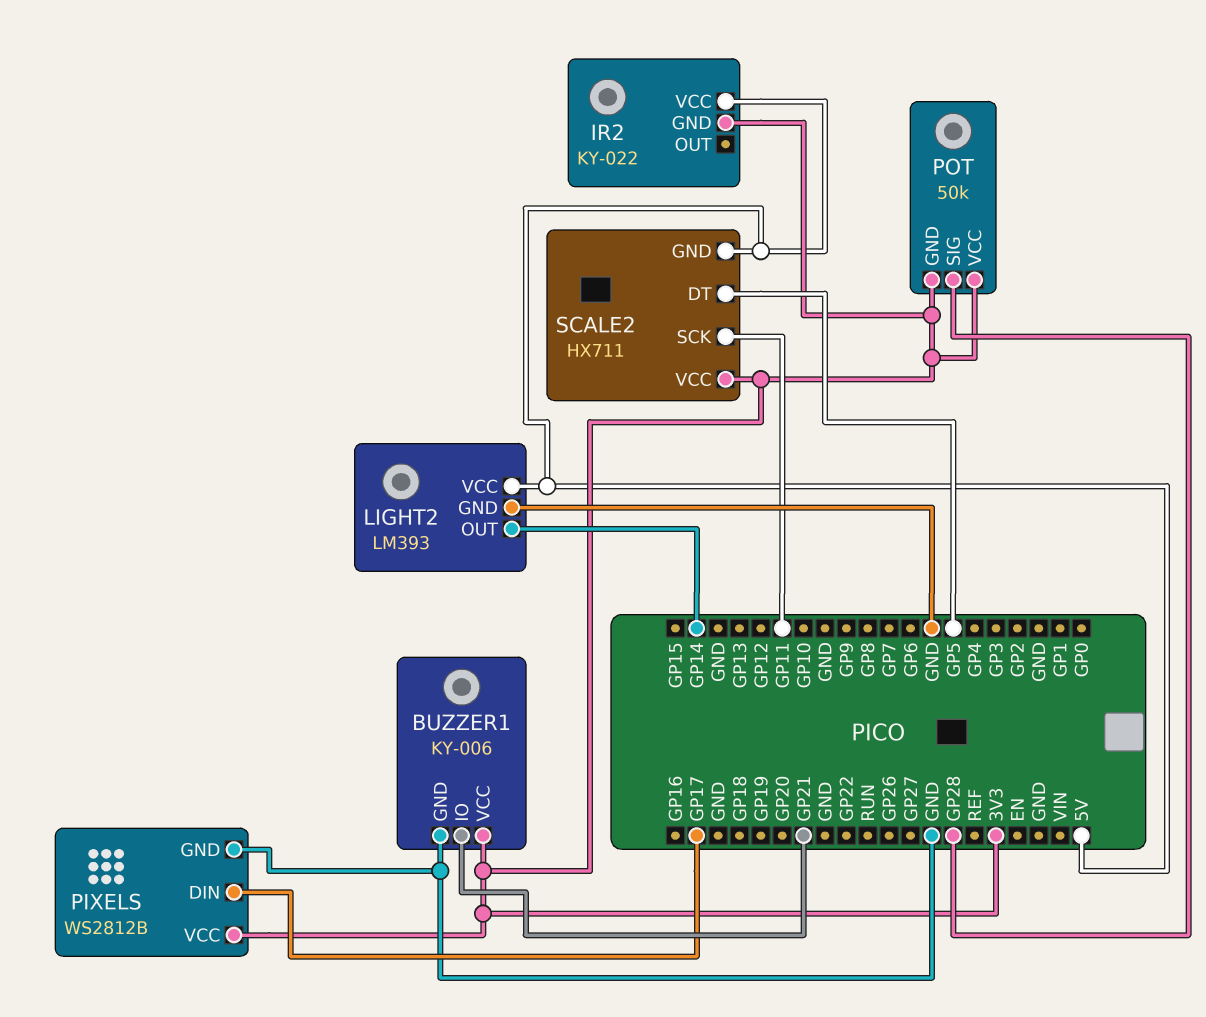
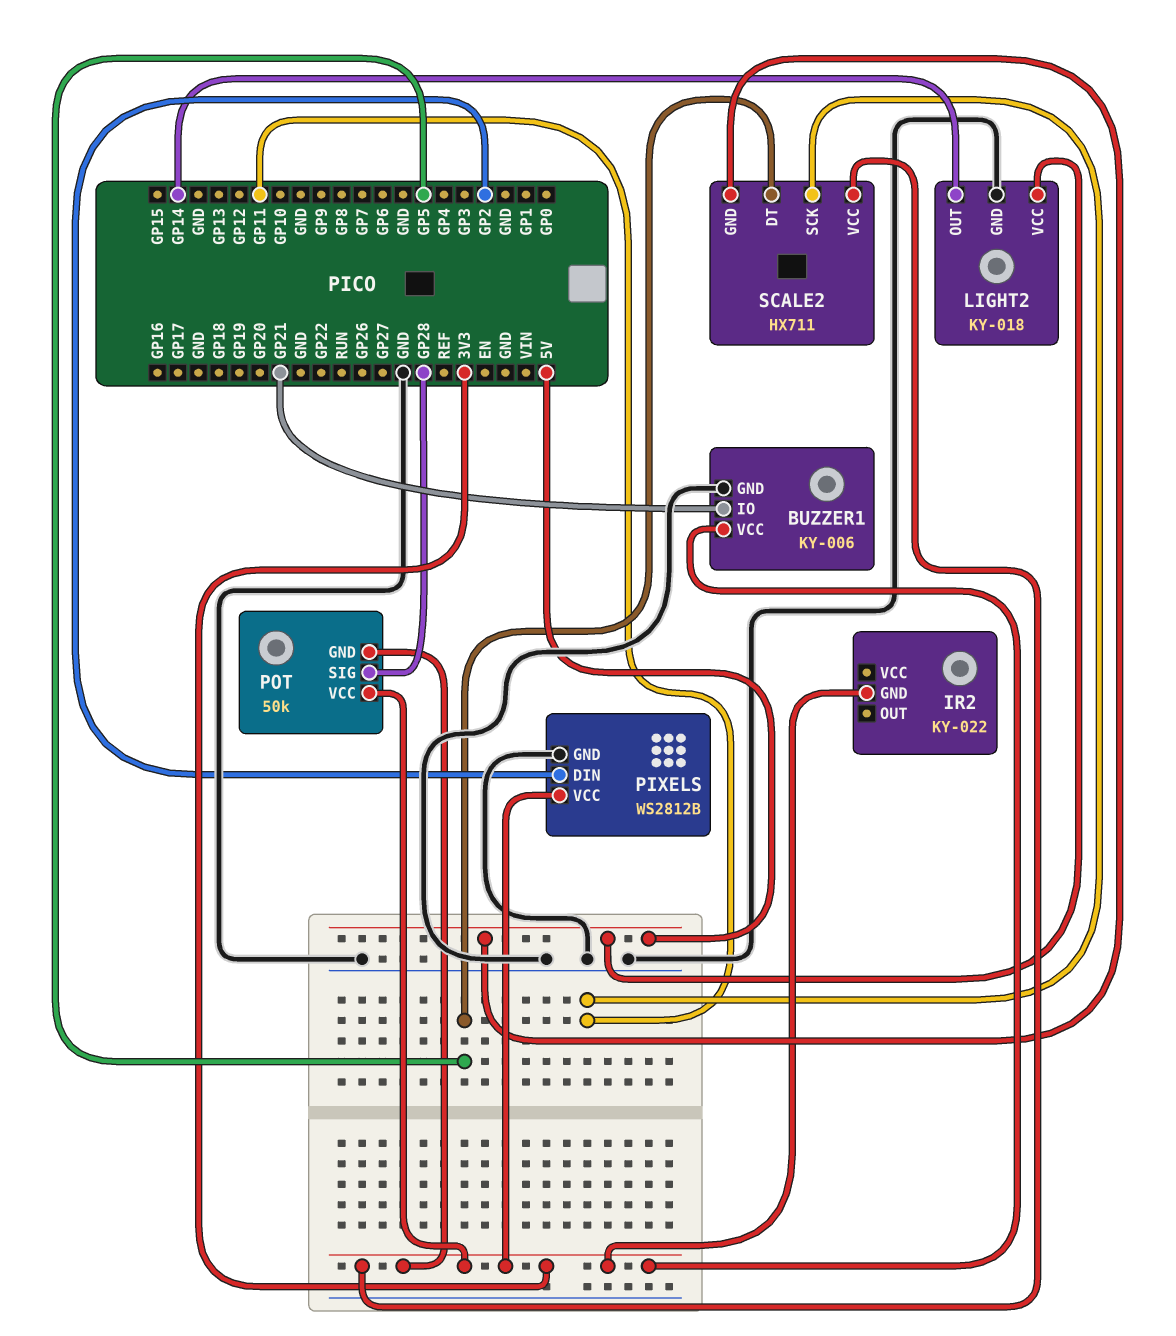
IR2 pin VCC: 5V -> none
LIGHT2: LM393 -> KY-018
PIXELS pin DIN: GP17 -> GP2

